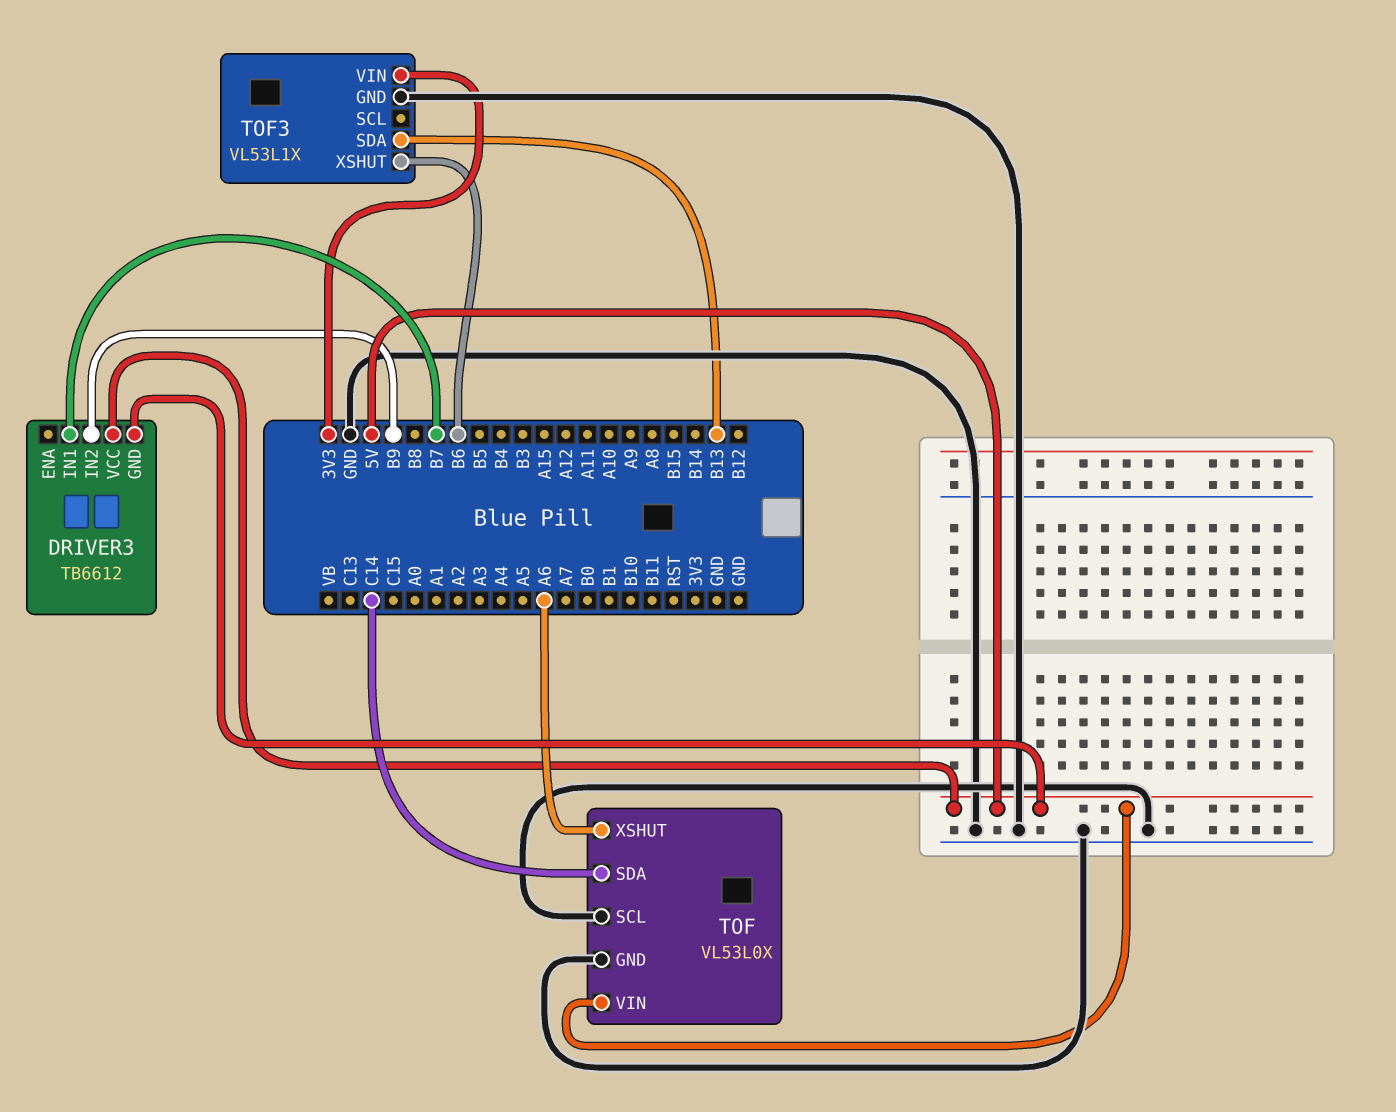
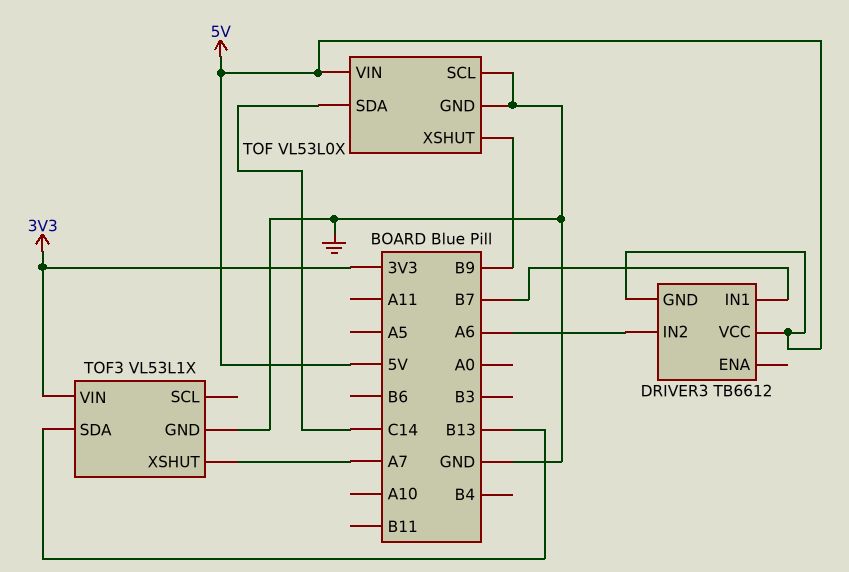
DRIVER3 pin IN2: B9 -> A6
TOF pin XSHUT: A6 -> B9
TOF3 pin XSHUT: B6 -> A7

